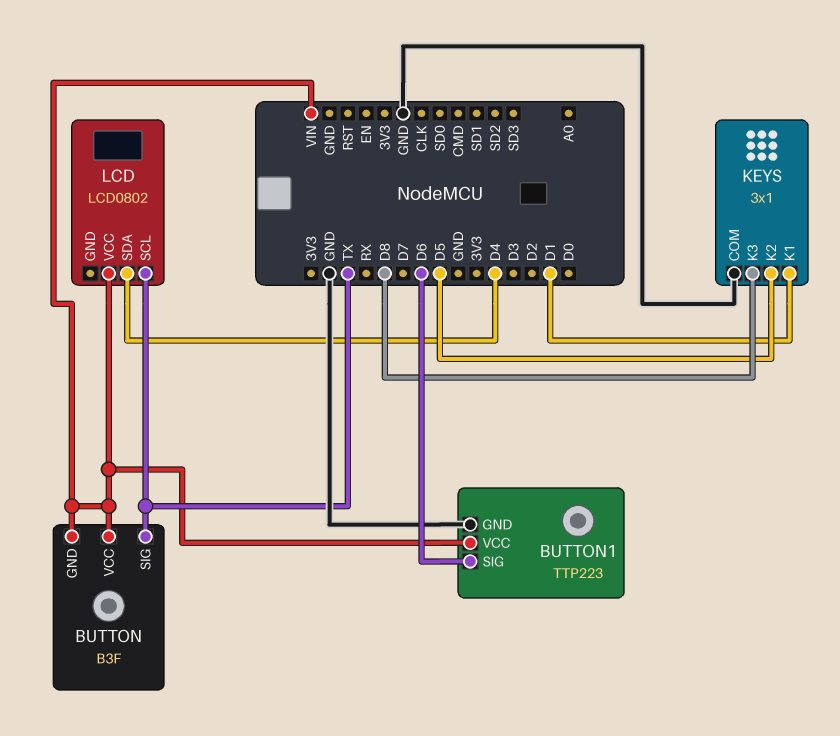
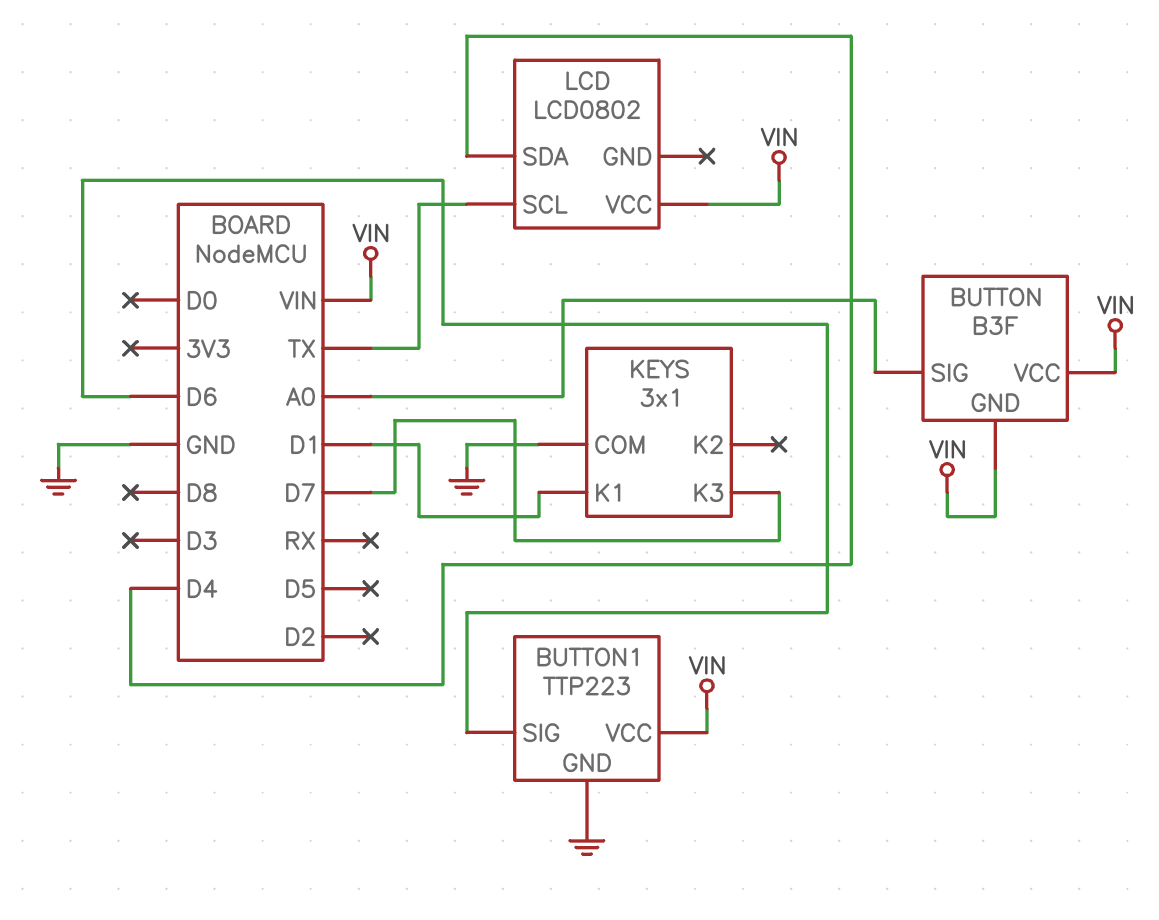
BUTTON pin SIG: TX -> A0
KEYS pin K2: D5 -> none
KEYS pin K3: D8 -> D7

